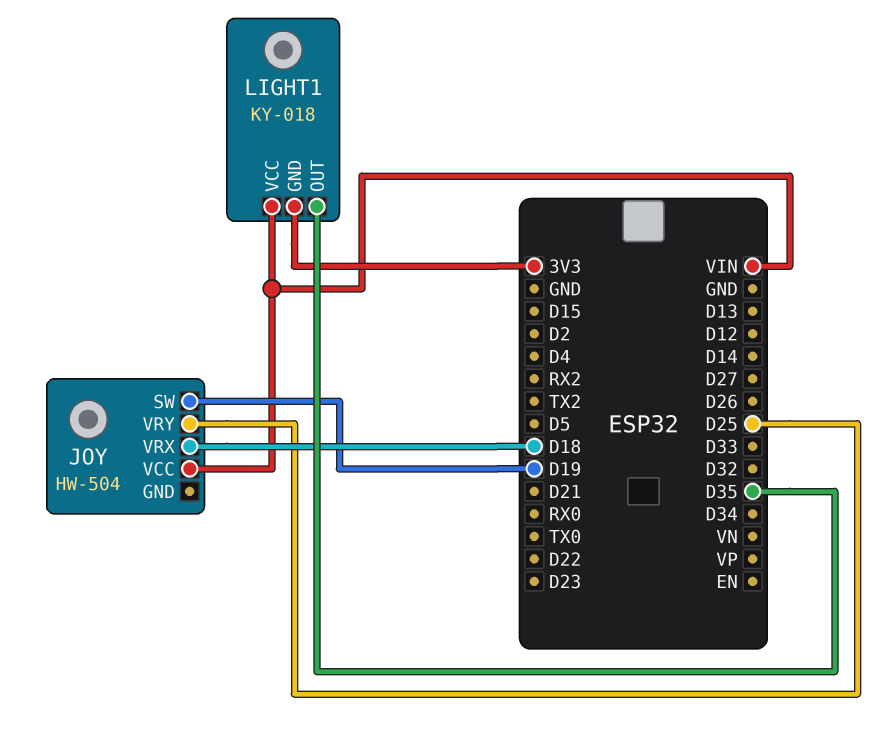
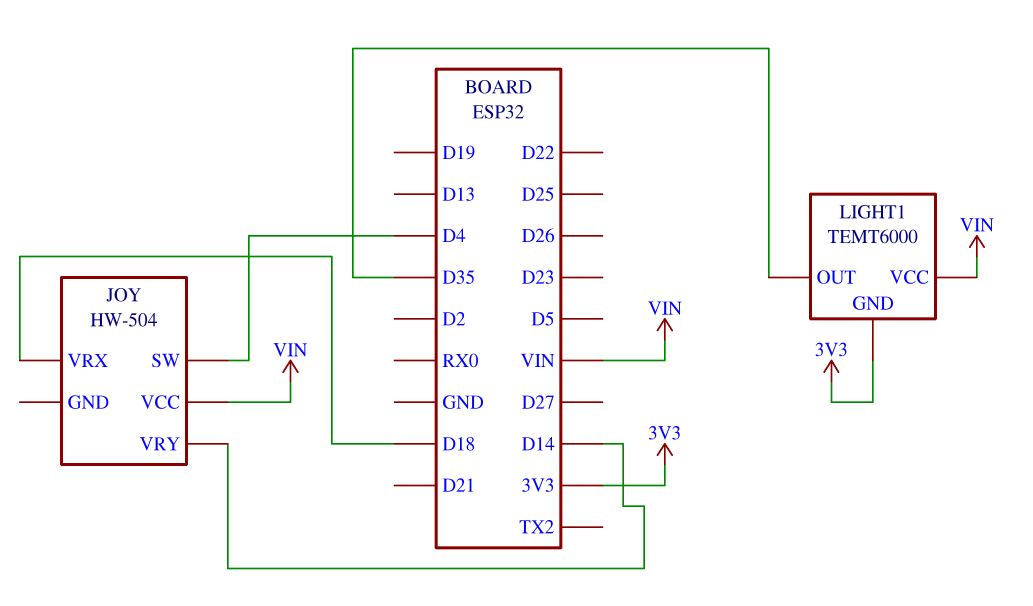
JOY pin SW: D19 -> D4
JOY pin VRY: D25 -> D14
LIGHT1: KY-018 -> TEMT6000

